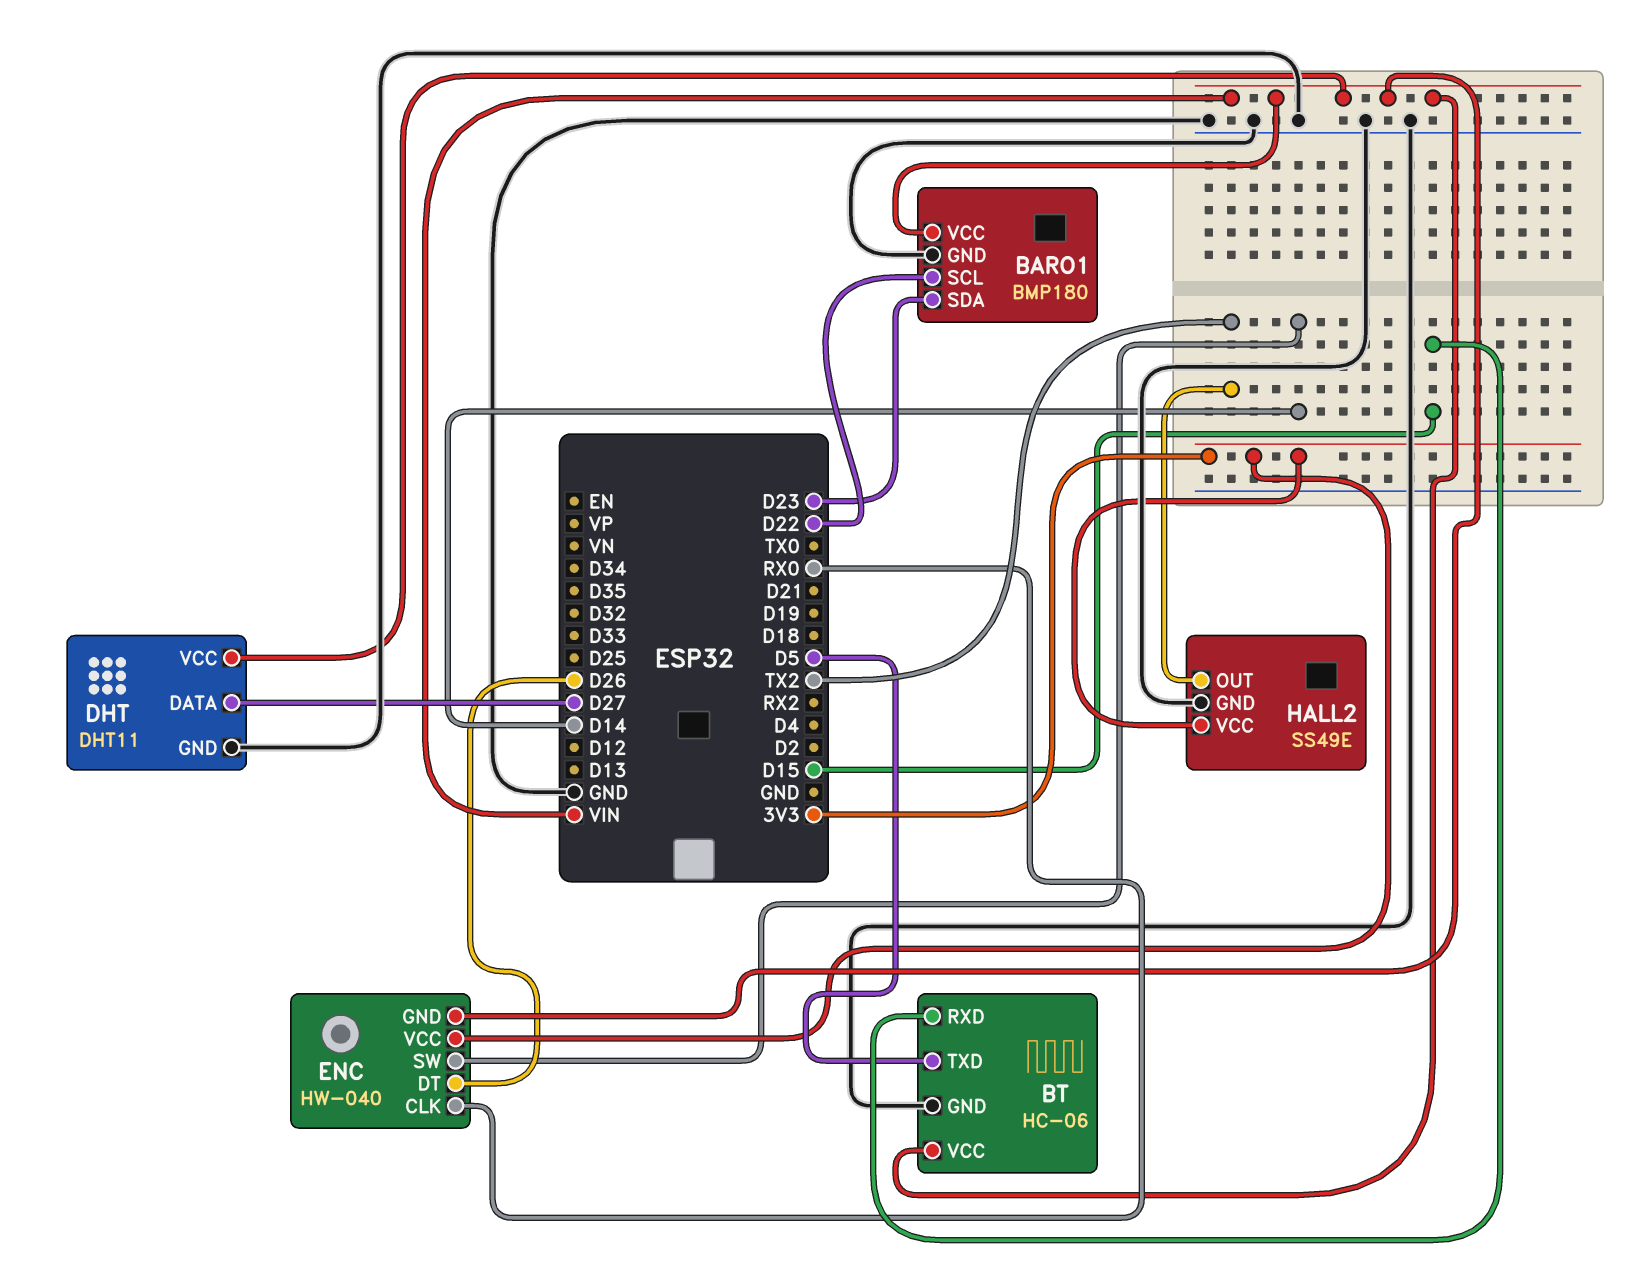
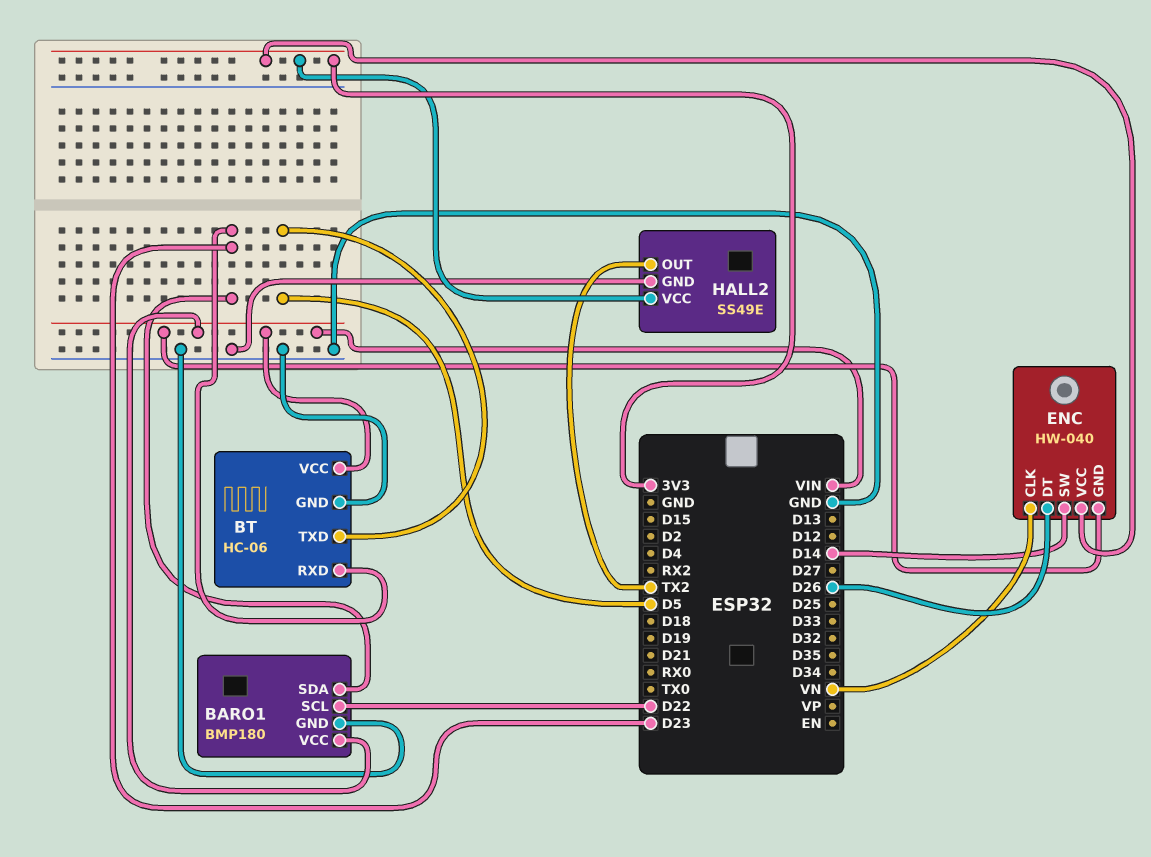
BT pin RXD: D15 -> D23
DHT: DHT11 -> none
DHT pin DATA: D27 -> none
DHT pin GND: GND -> none
DHT pin VCC: VIN -> none
ENC pin CLK: RX0 -> VN

